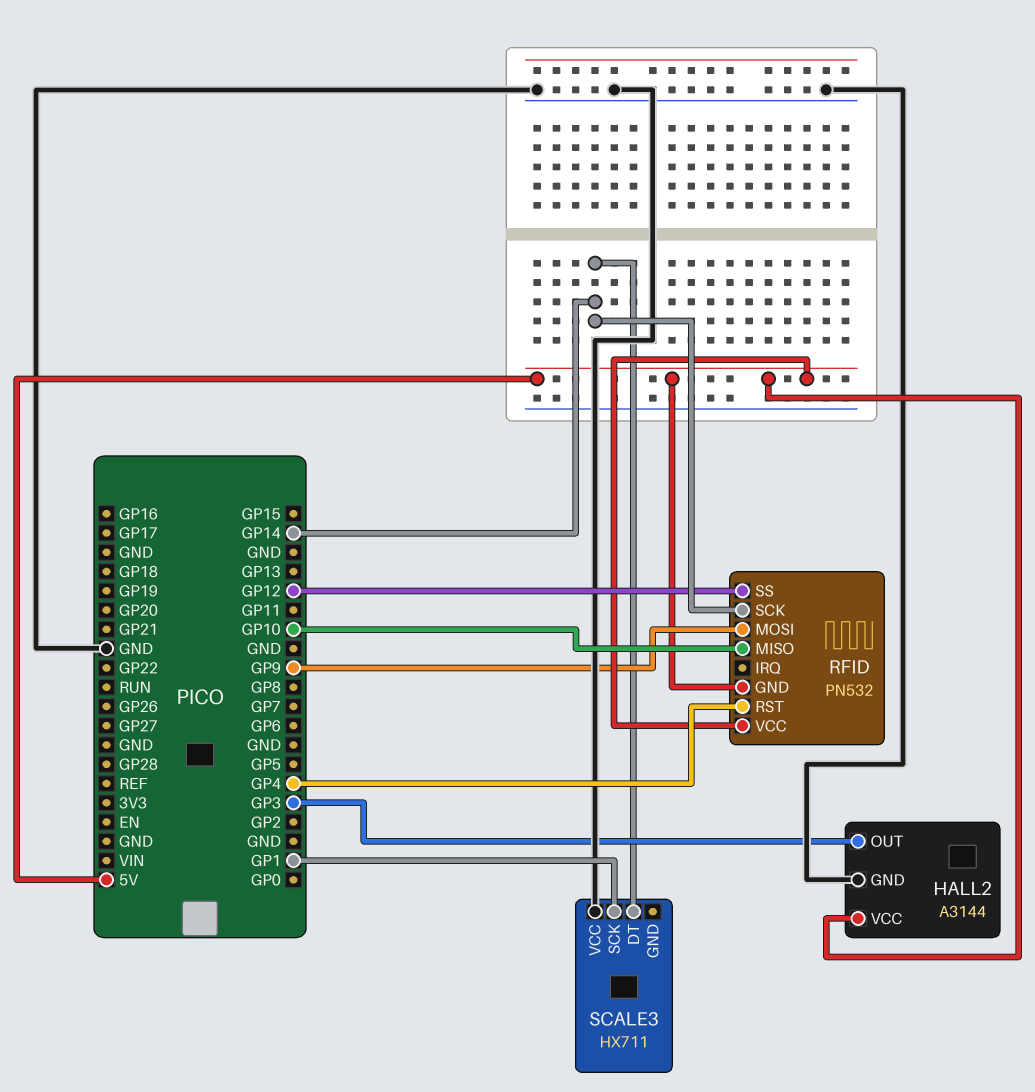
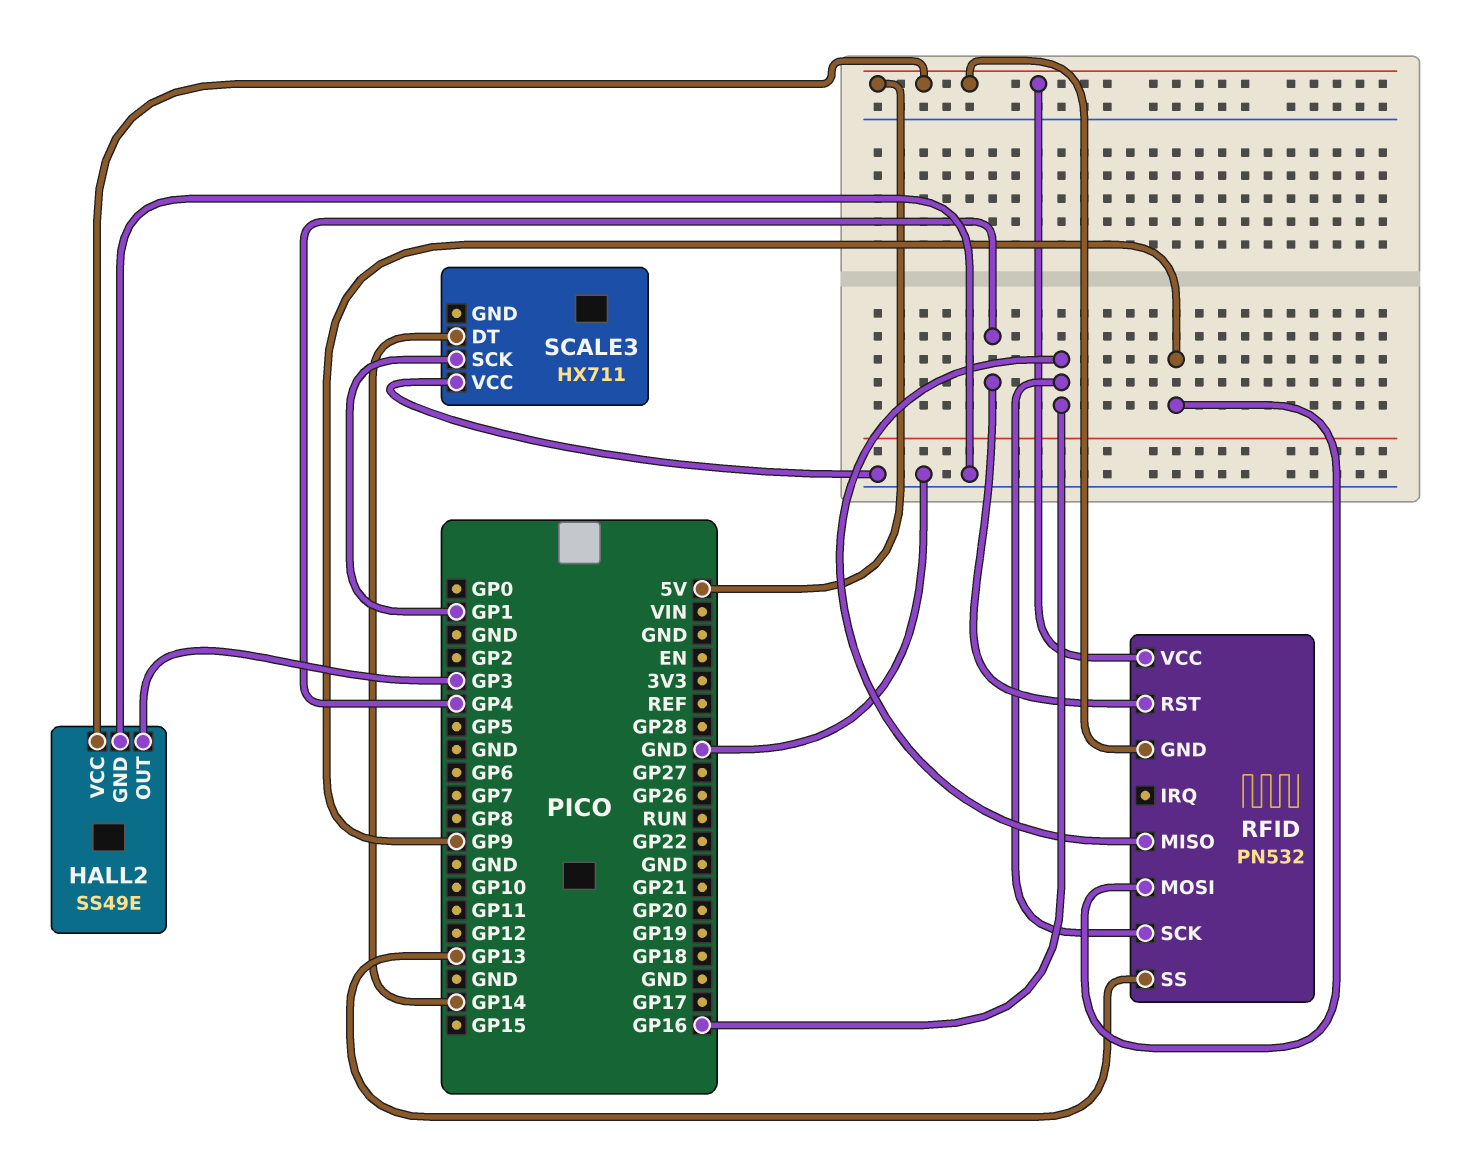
HALL2: A3144 -> SS49E
RFID pin MISO: GP10 -> GP16
RFID pin SCK: GP14 -> GP16
RFID pin SS: GP12 -> GP13

